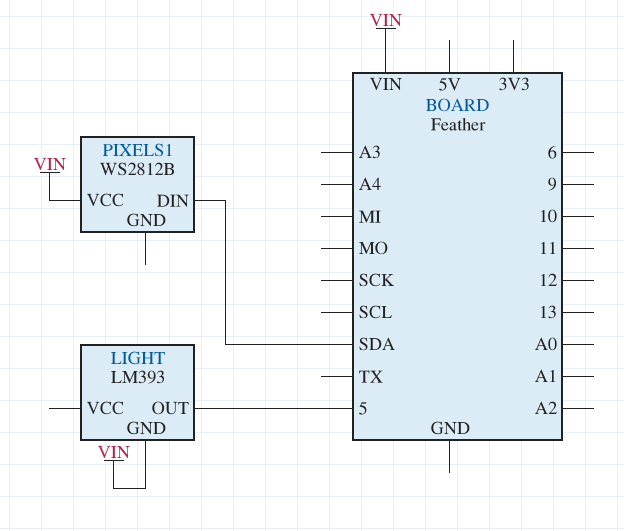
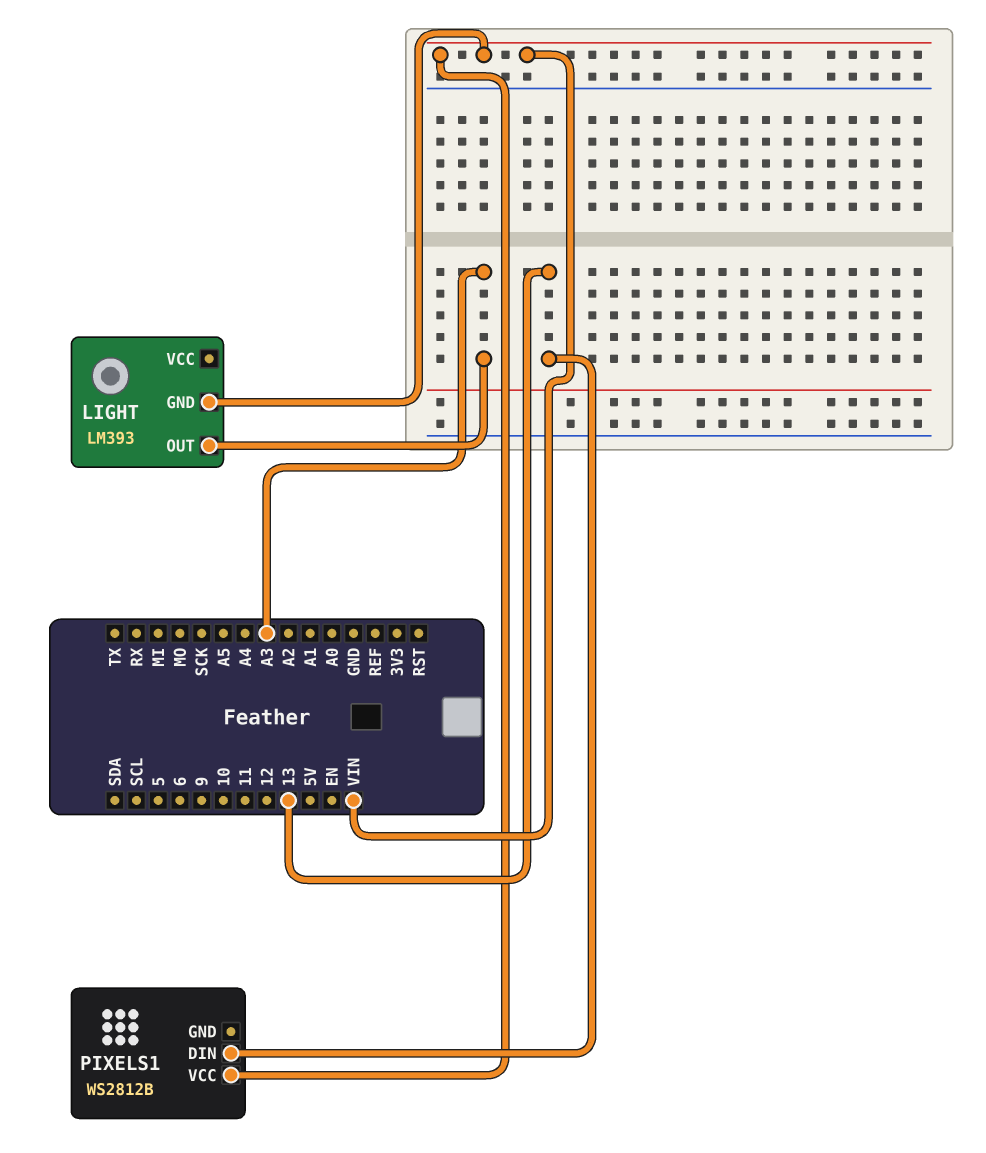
LIGHT pin OUT: 5 -> A3
PIXELS1 pin DIN: SDA -> 13

